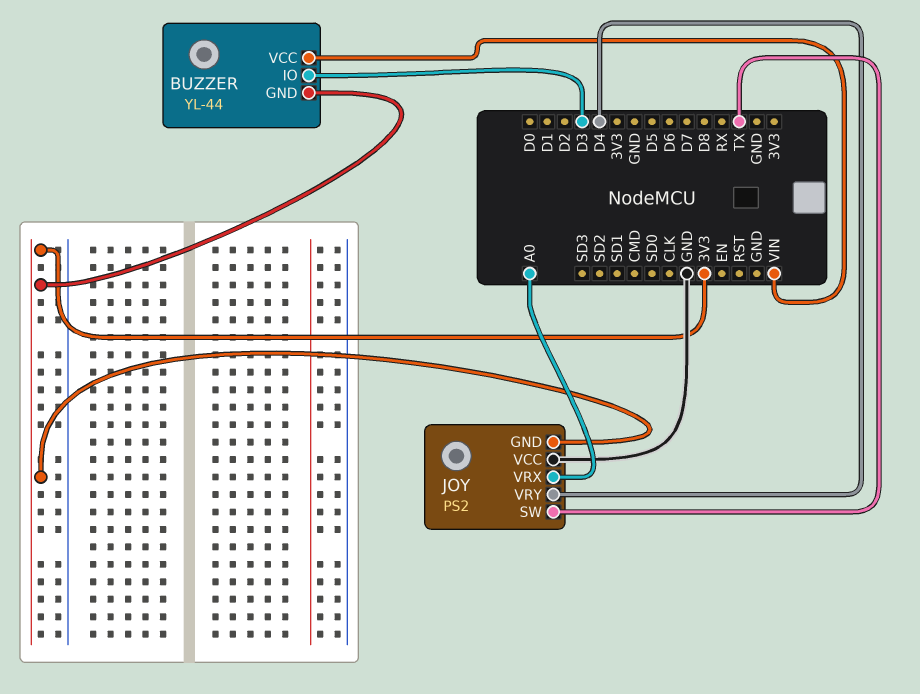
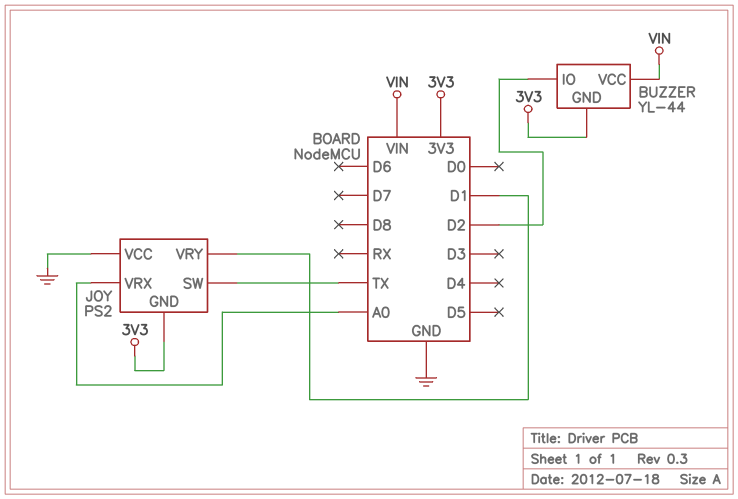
BUZZER pin IO: D3 -> D2
JOY pin VRY: D4 -> D1

